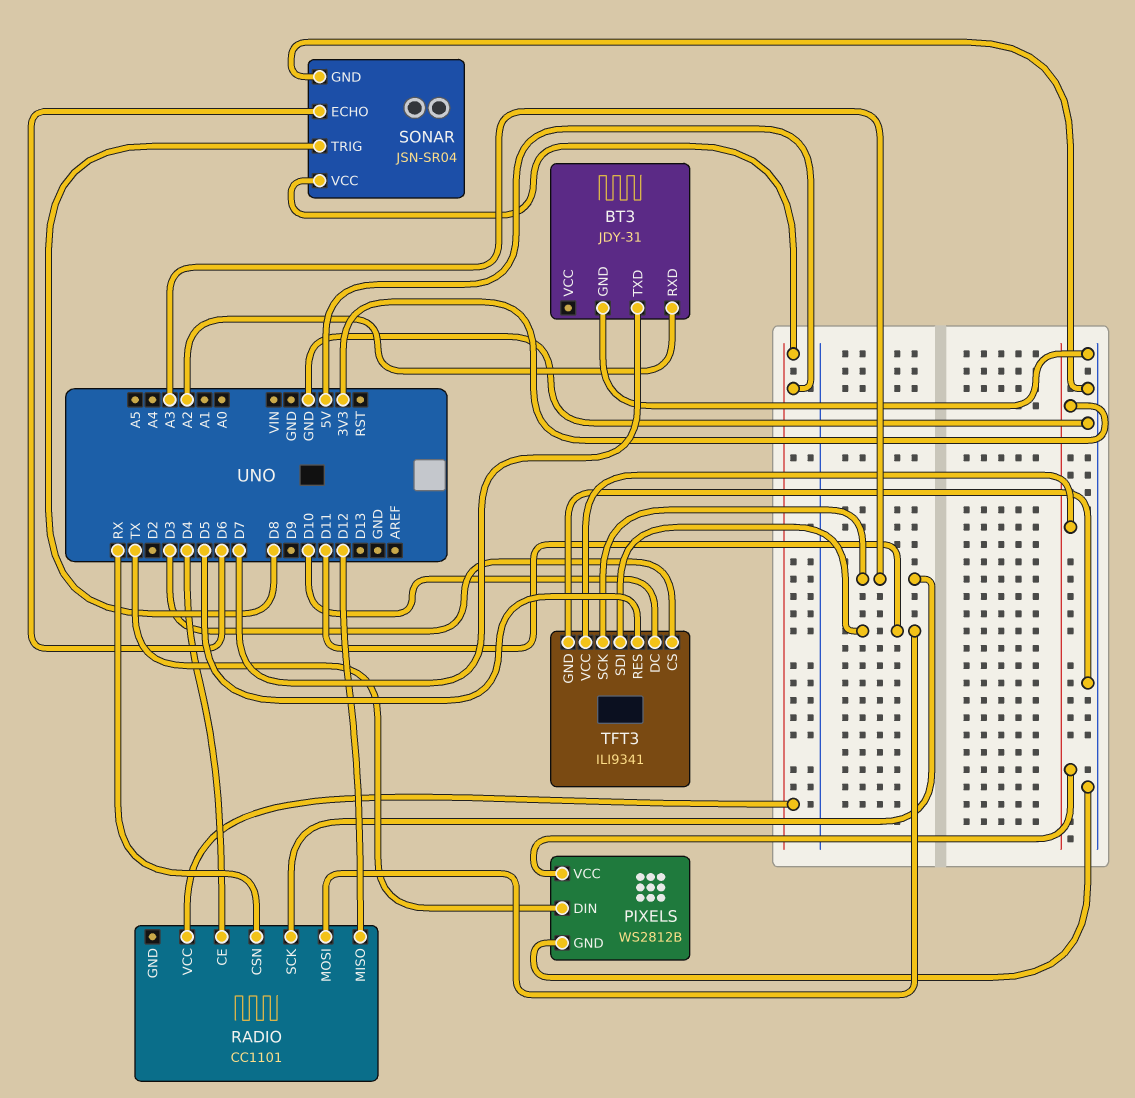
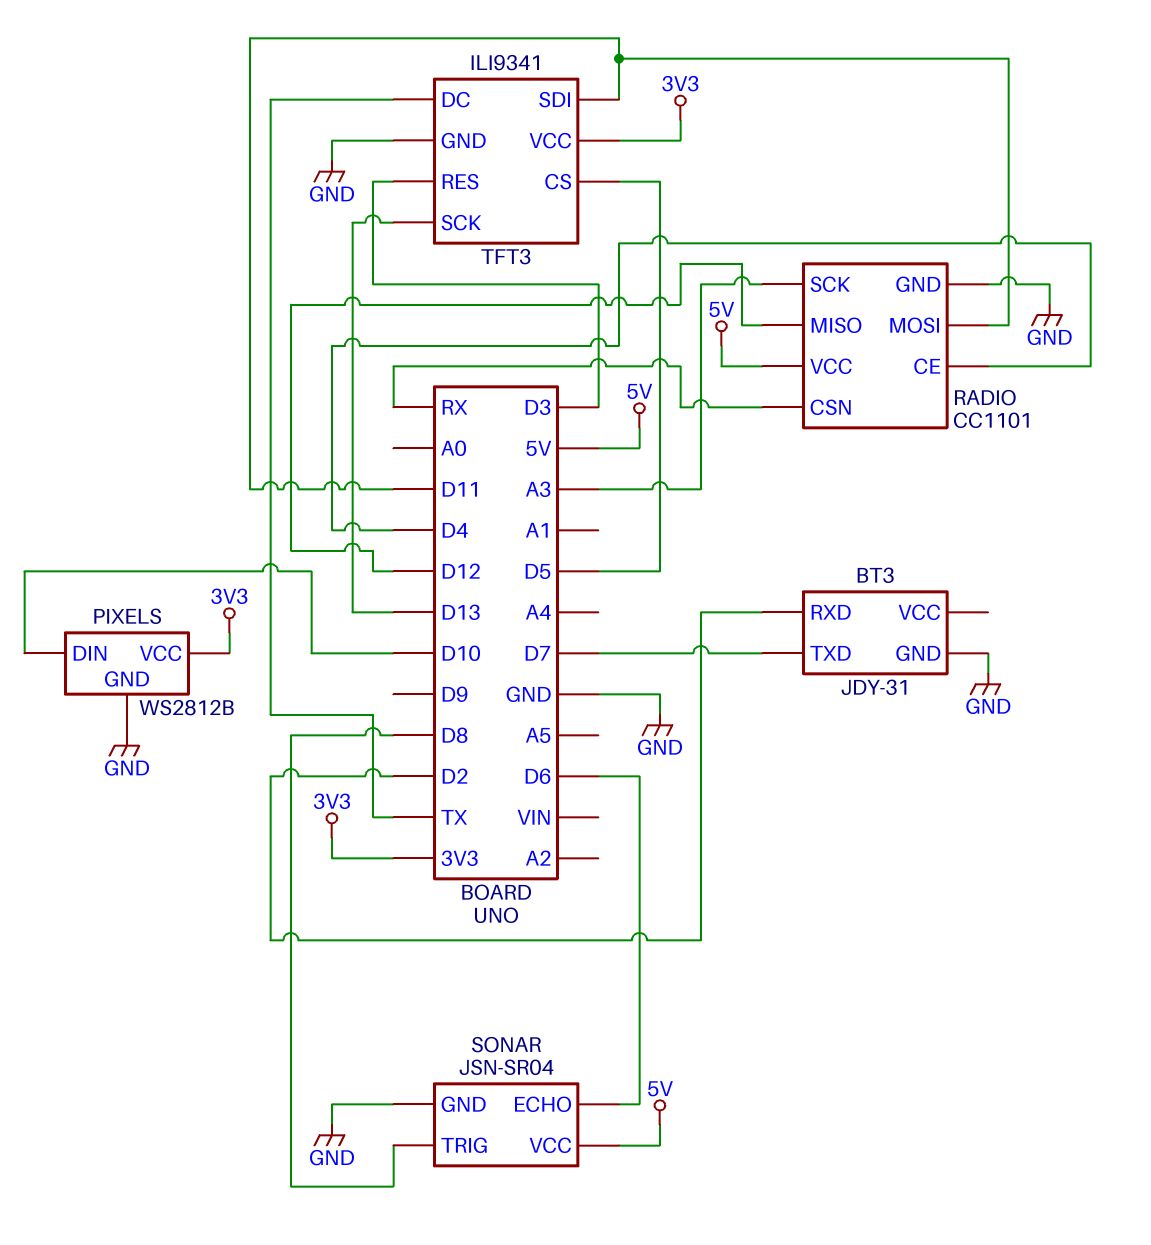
BT3 pin RXD: A2 -> D2
PIXELS pin DIN: TX -> D10
RADIO pin GND: none -> GND
TFT3 pin CS: D3 -> D5
TFT3 pin DC: D10 -> TX
TFT3 pin RES: D5 -> D3
TFT3 pin SCK: A3 -> D13

